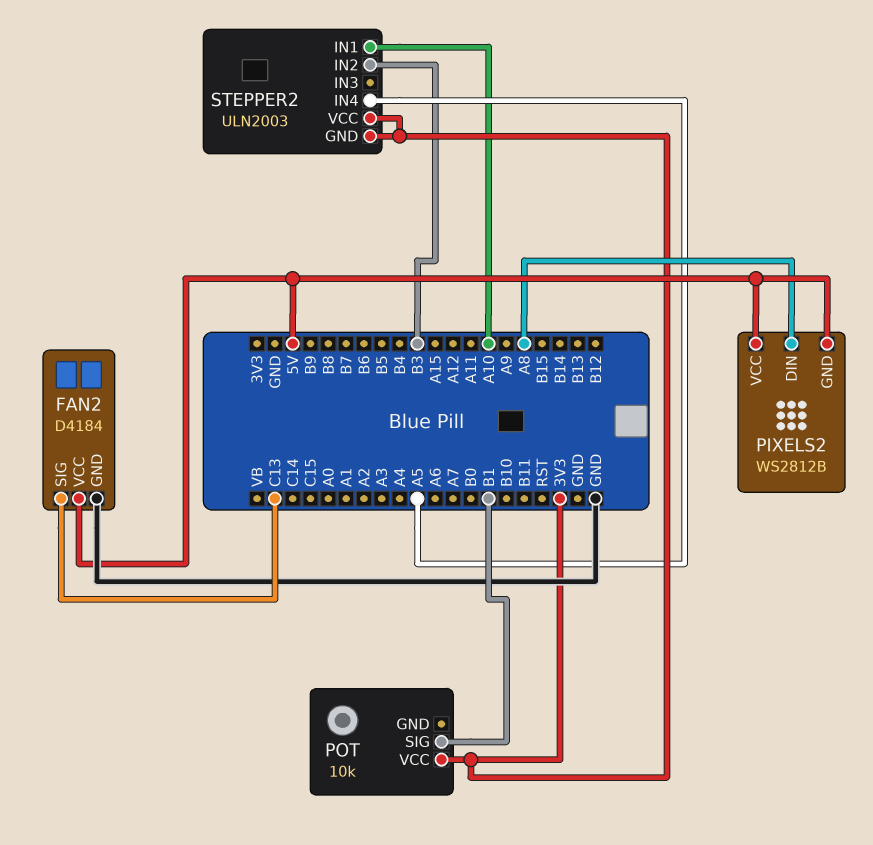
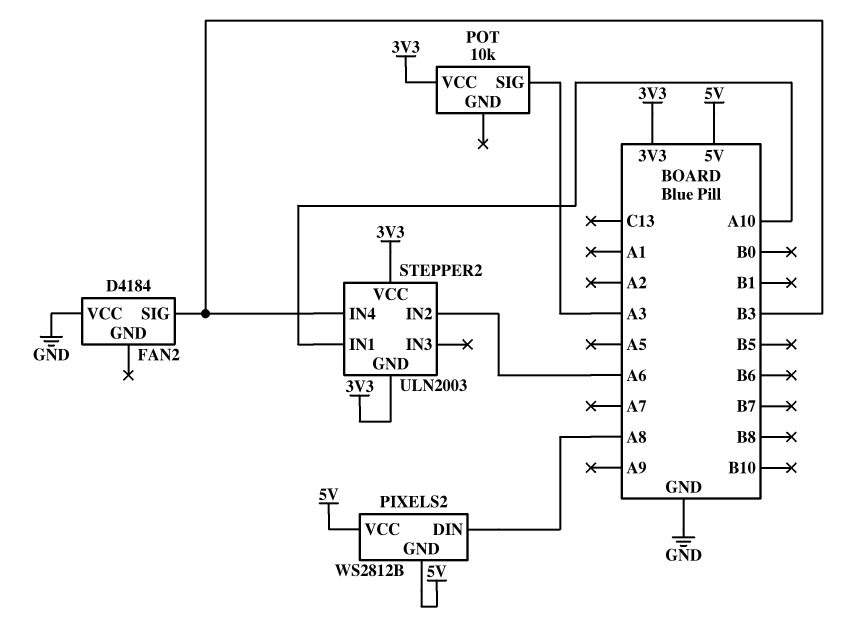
FAN2 pin GND: GND -> none
FAN2 pin SIG: C13 -> B3
FAN2 pin VCC: 5V -> GND
POT pin SIG: B1 -> A3
STEPPER2 pin IN2: B3 -> A6
STEPPER2 pin IN4: A5 -> B3

